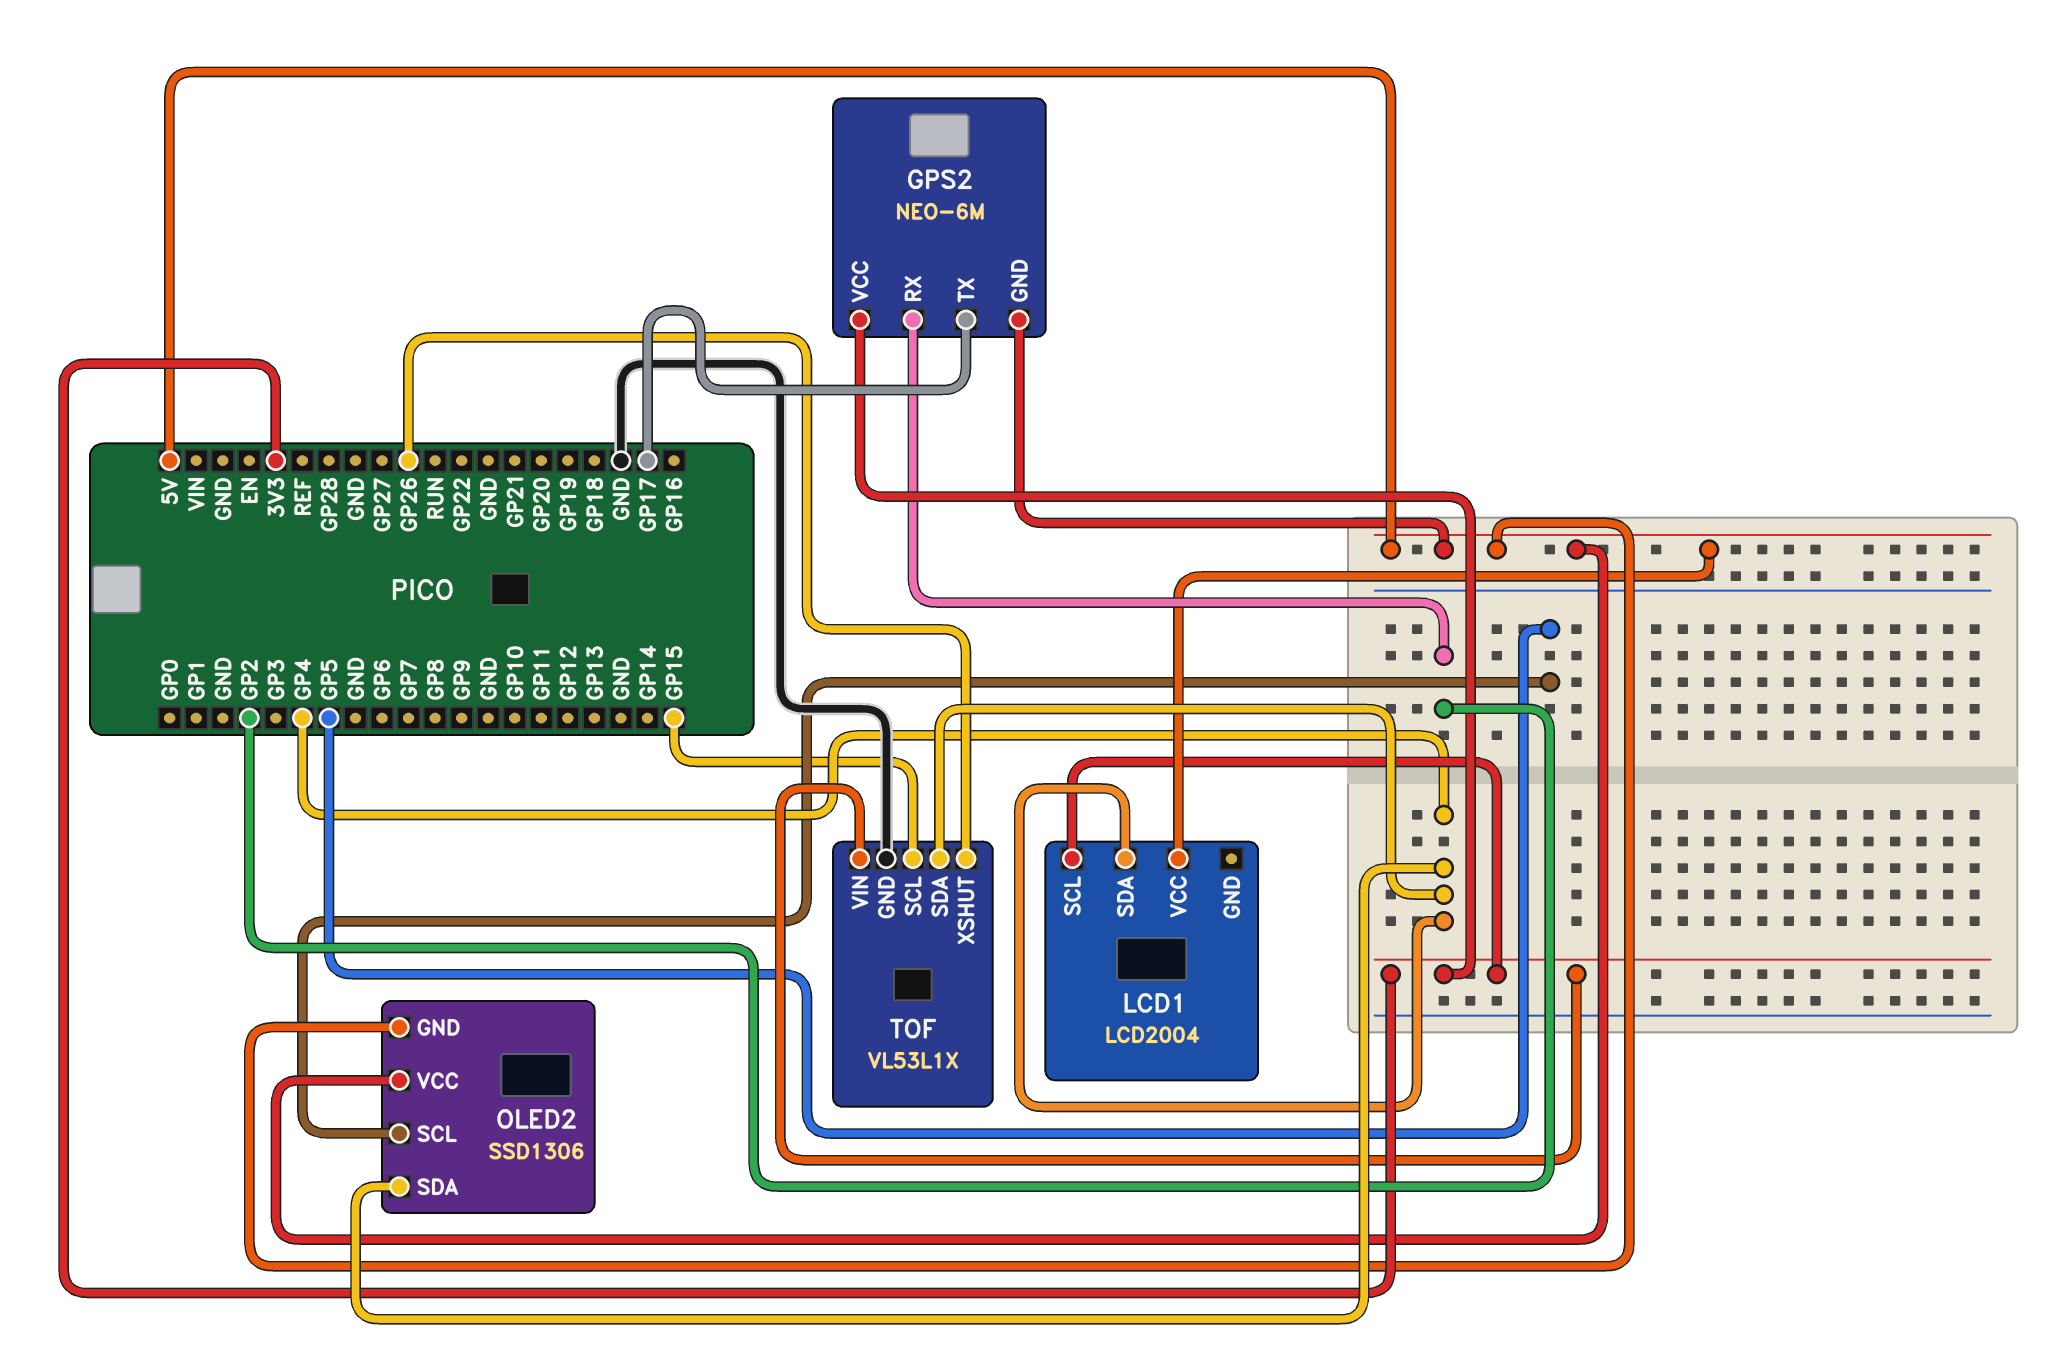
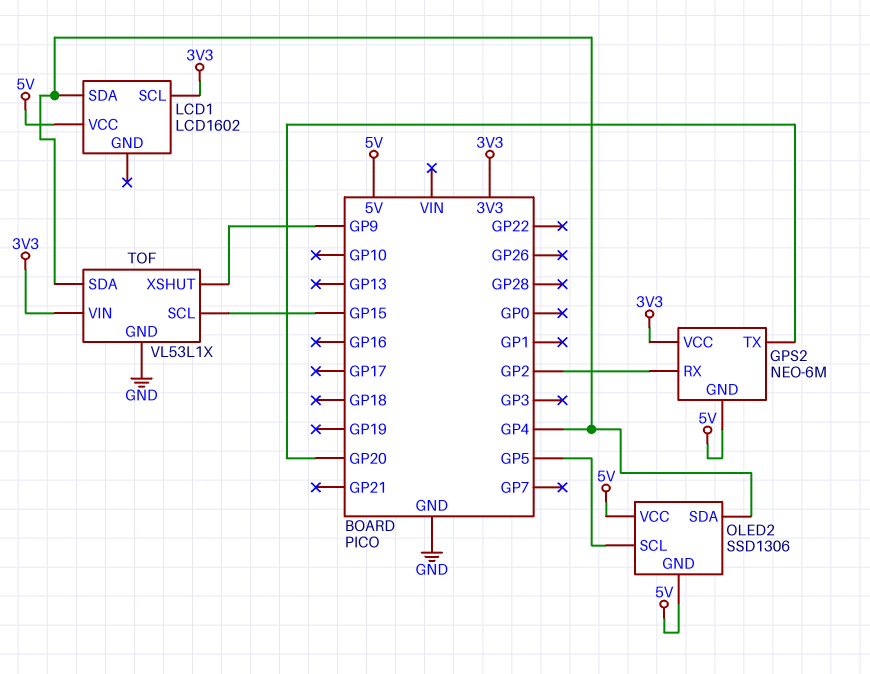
GPS2 pin TX: GP17 -> GP20
LCD1: LCD2004 -> LCD1602
TOF pin XSHUT: GP26 -> GP9

